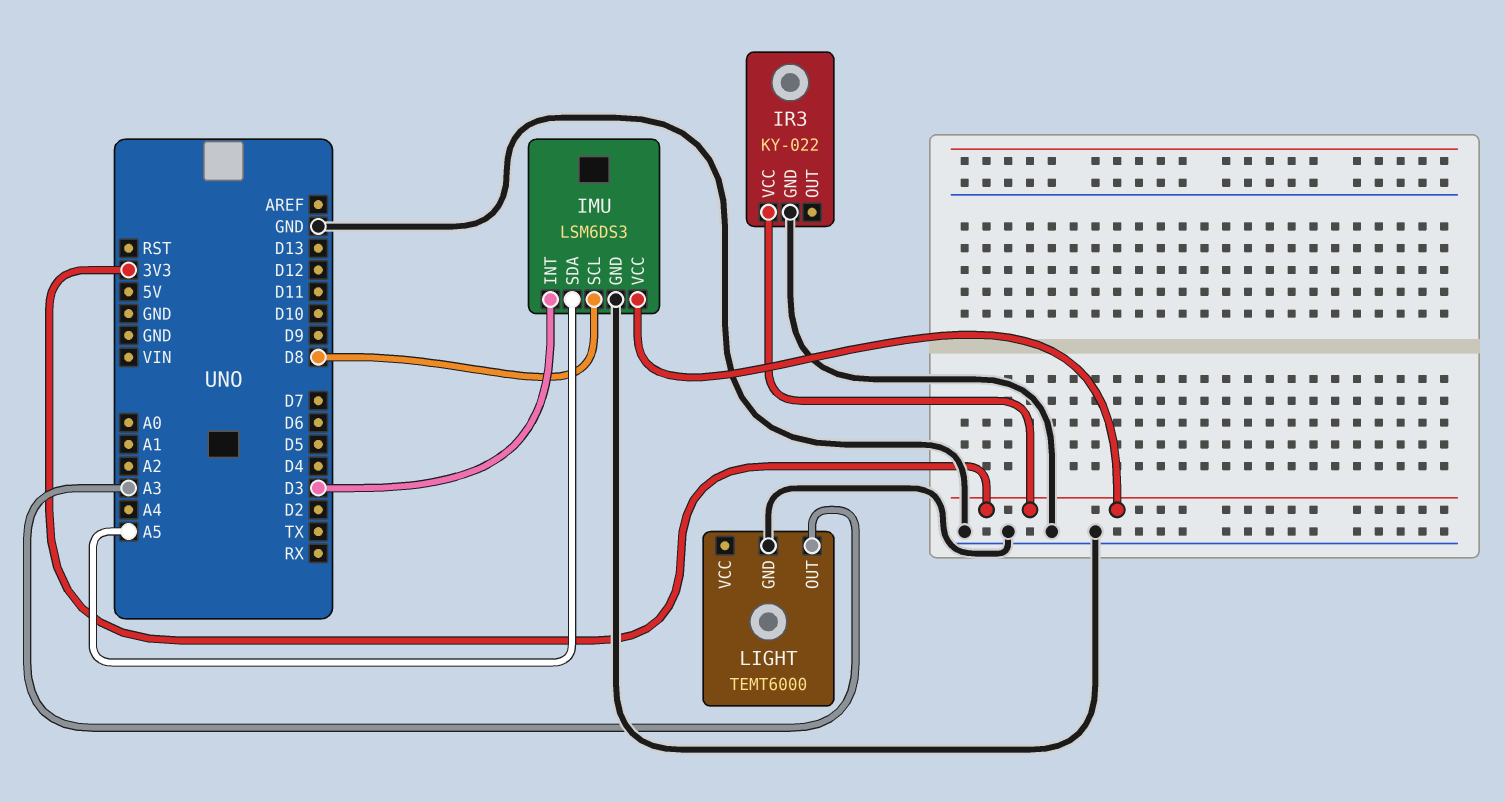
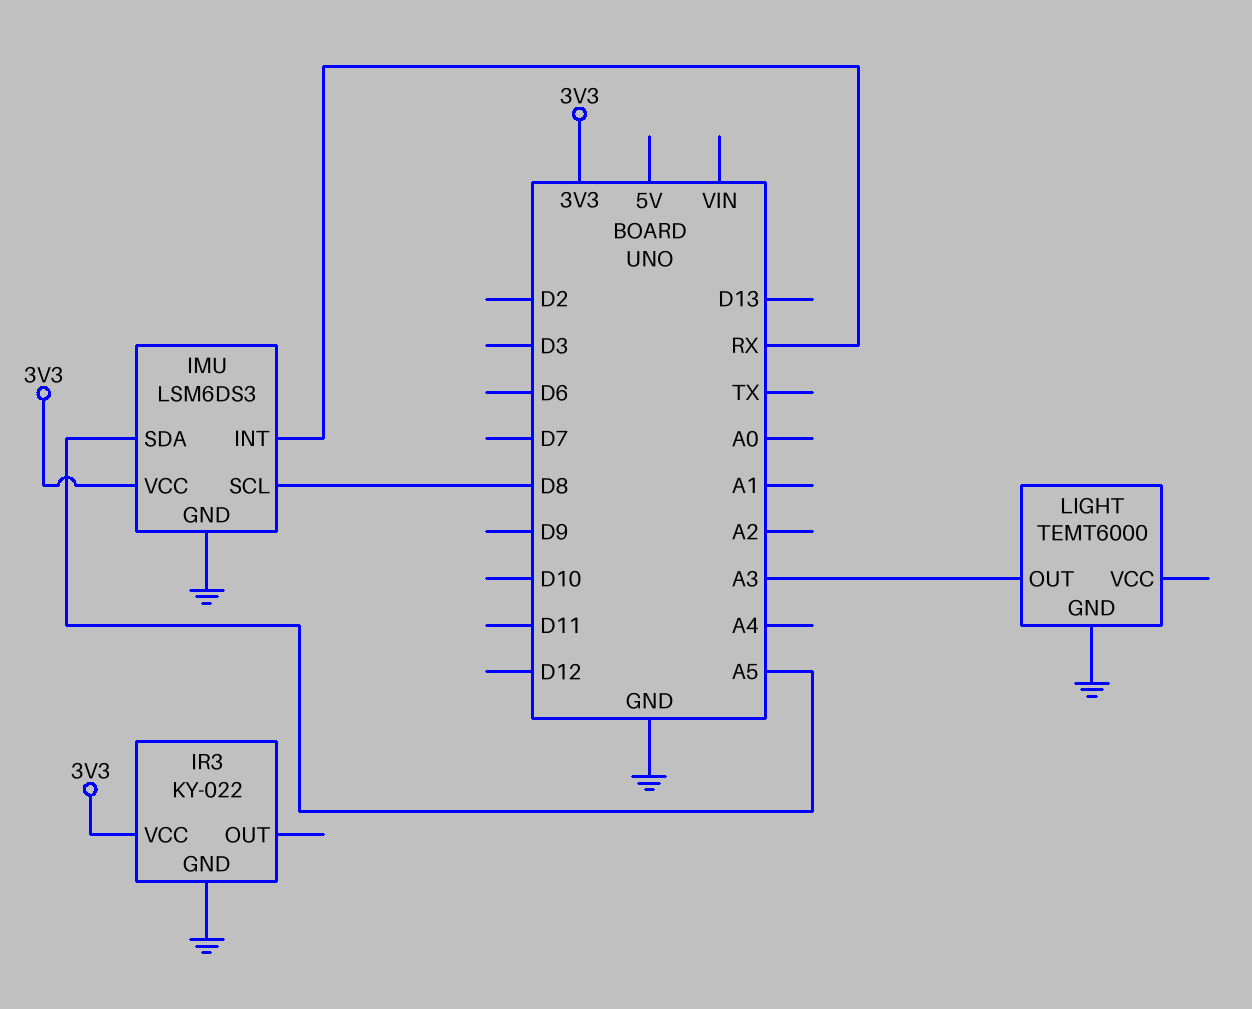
IMU pin INT: D3 -> RX

